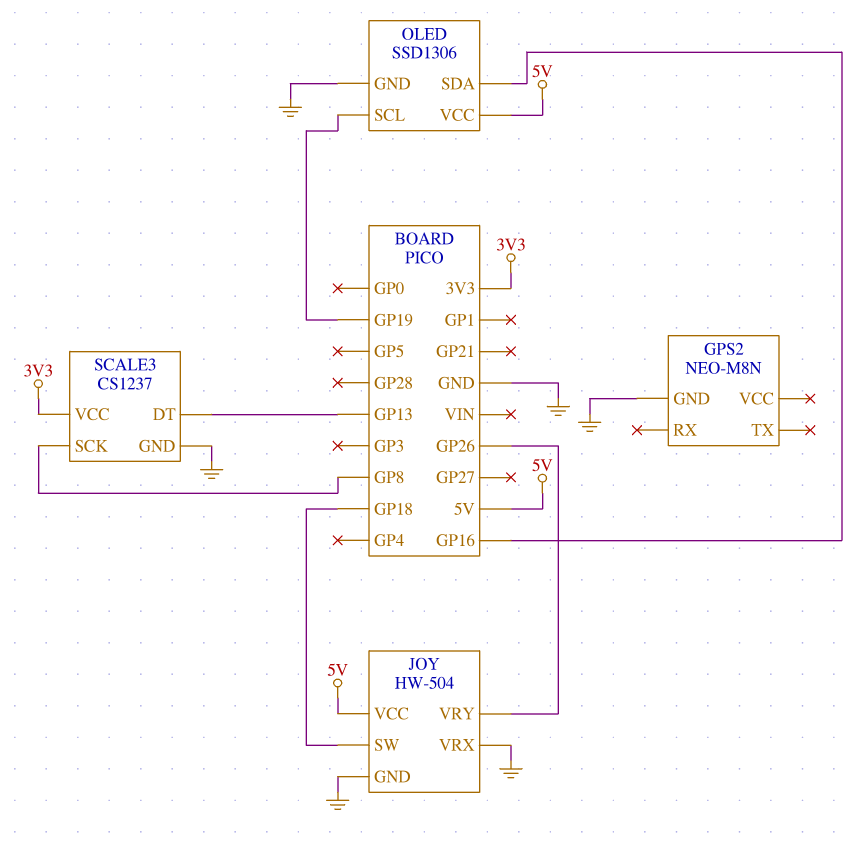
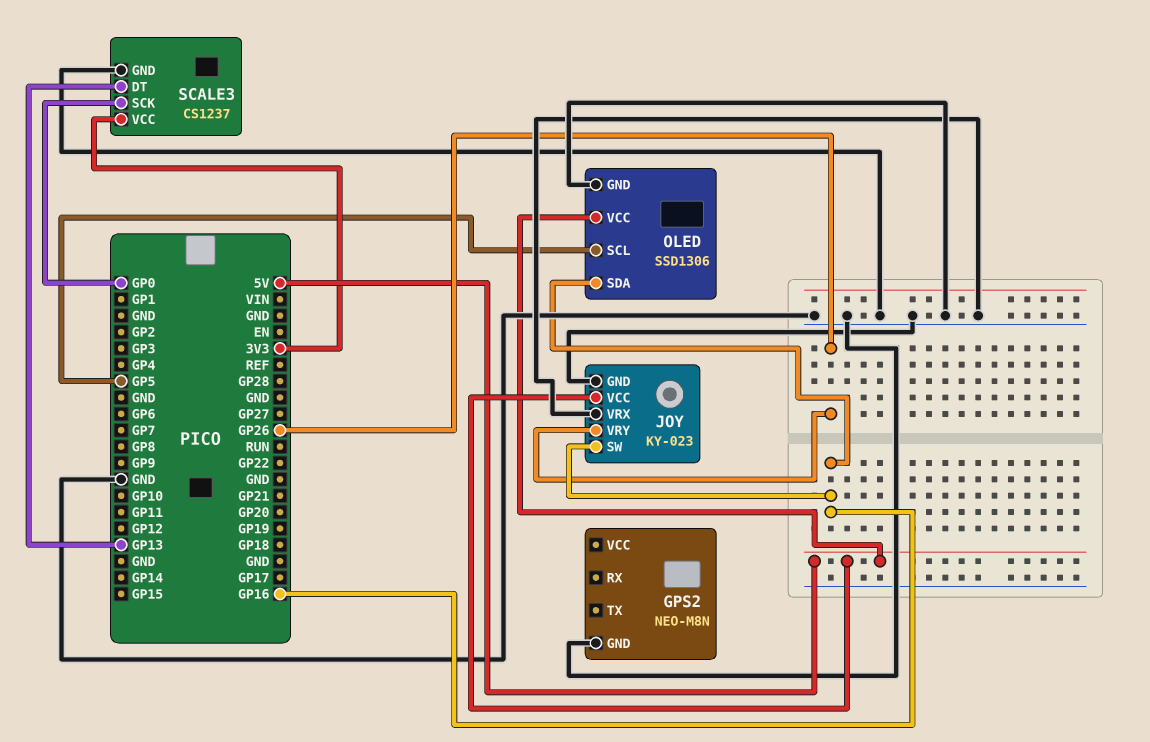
JOY: HW-504 -> KY-023
JOY pin SW: GP18 -> GP16
OLED pin SCL: GP19 -> GP5
SCALE3 pin SCK: GP8 -> GP0

